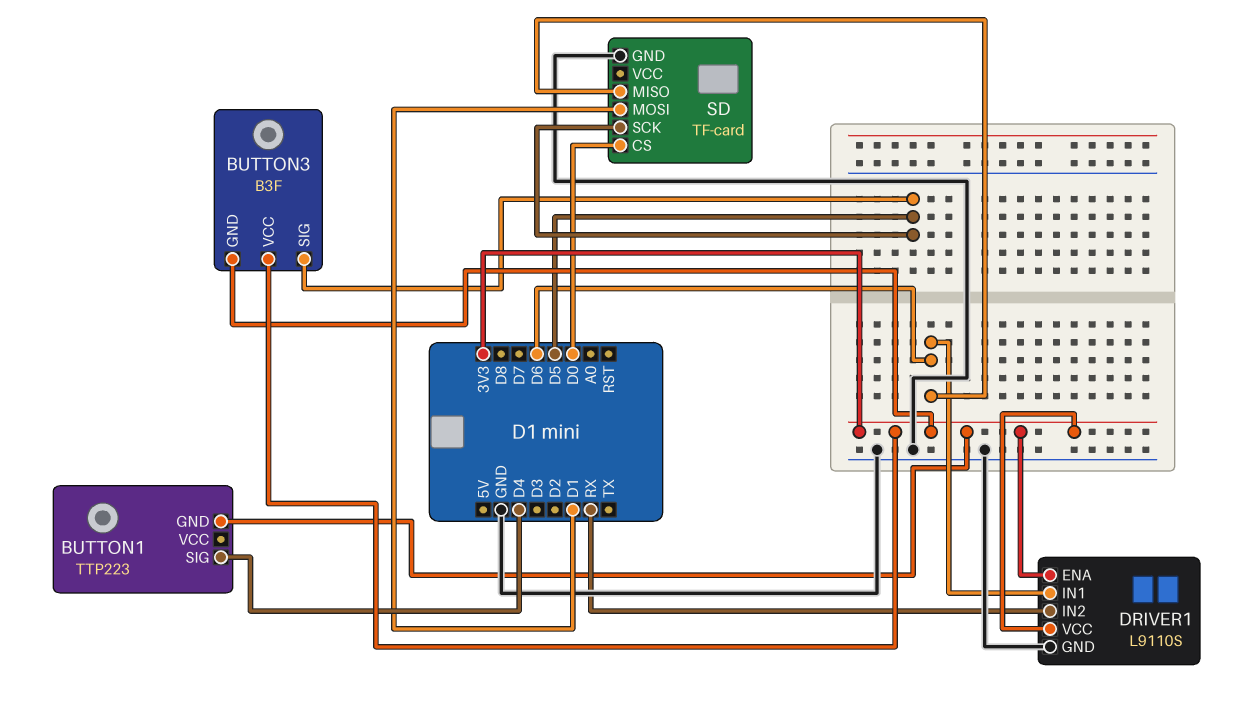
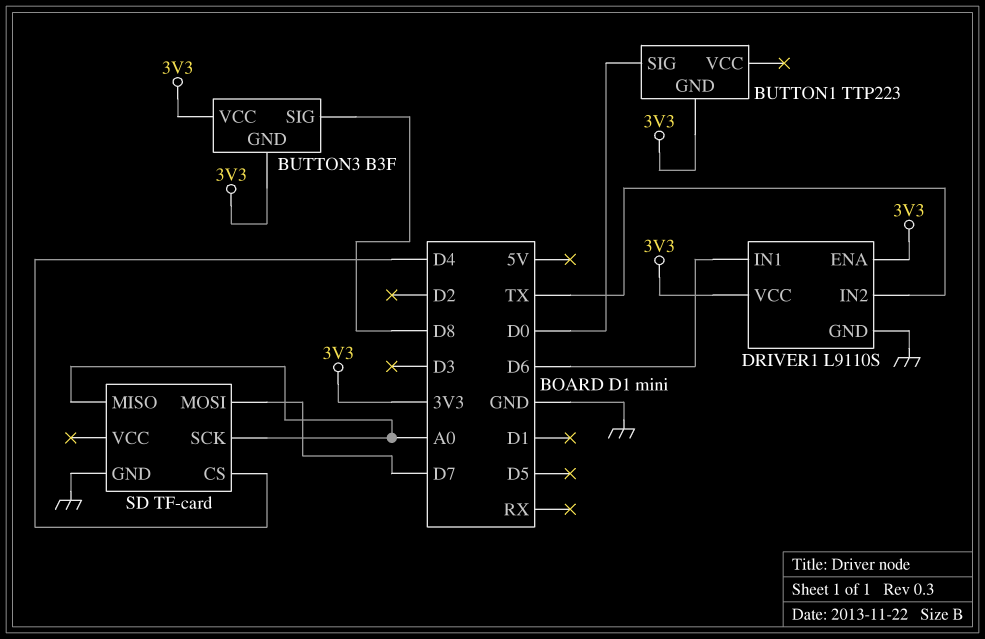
BUTTON1 pin SIG: D4 -> D0
BUTTON3 pin SIG: D5 -> D8
DRIVER1 pin IN2: RX -> TX
SD pin CS: D0 -> D4
SD pin MISO: D6 -> A0
SD pin MOSI: D1 -> D7
SD pin SCK: D5 -> A0

